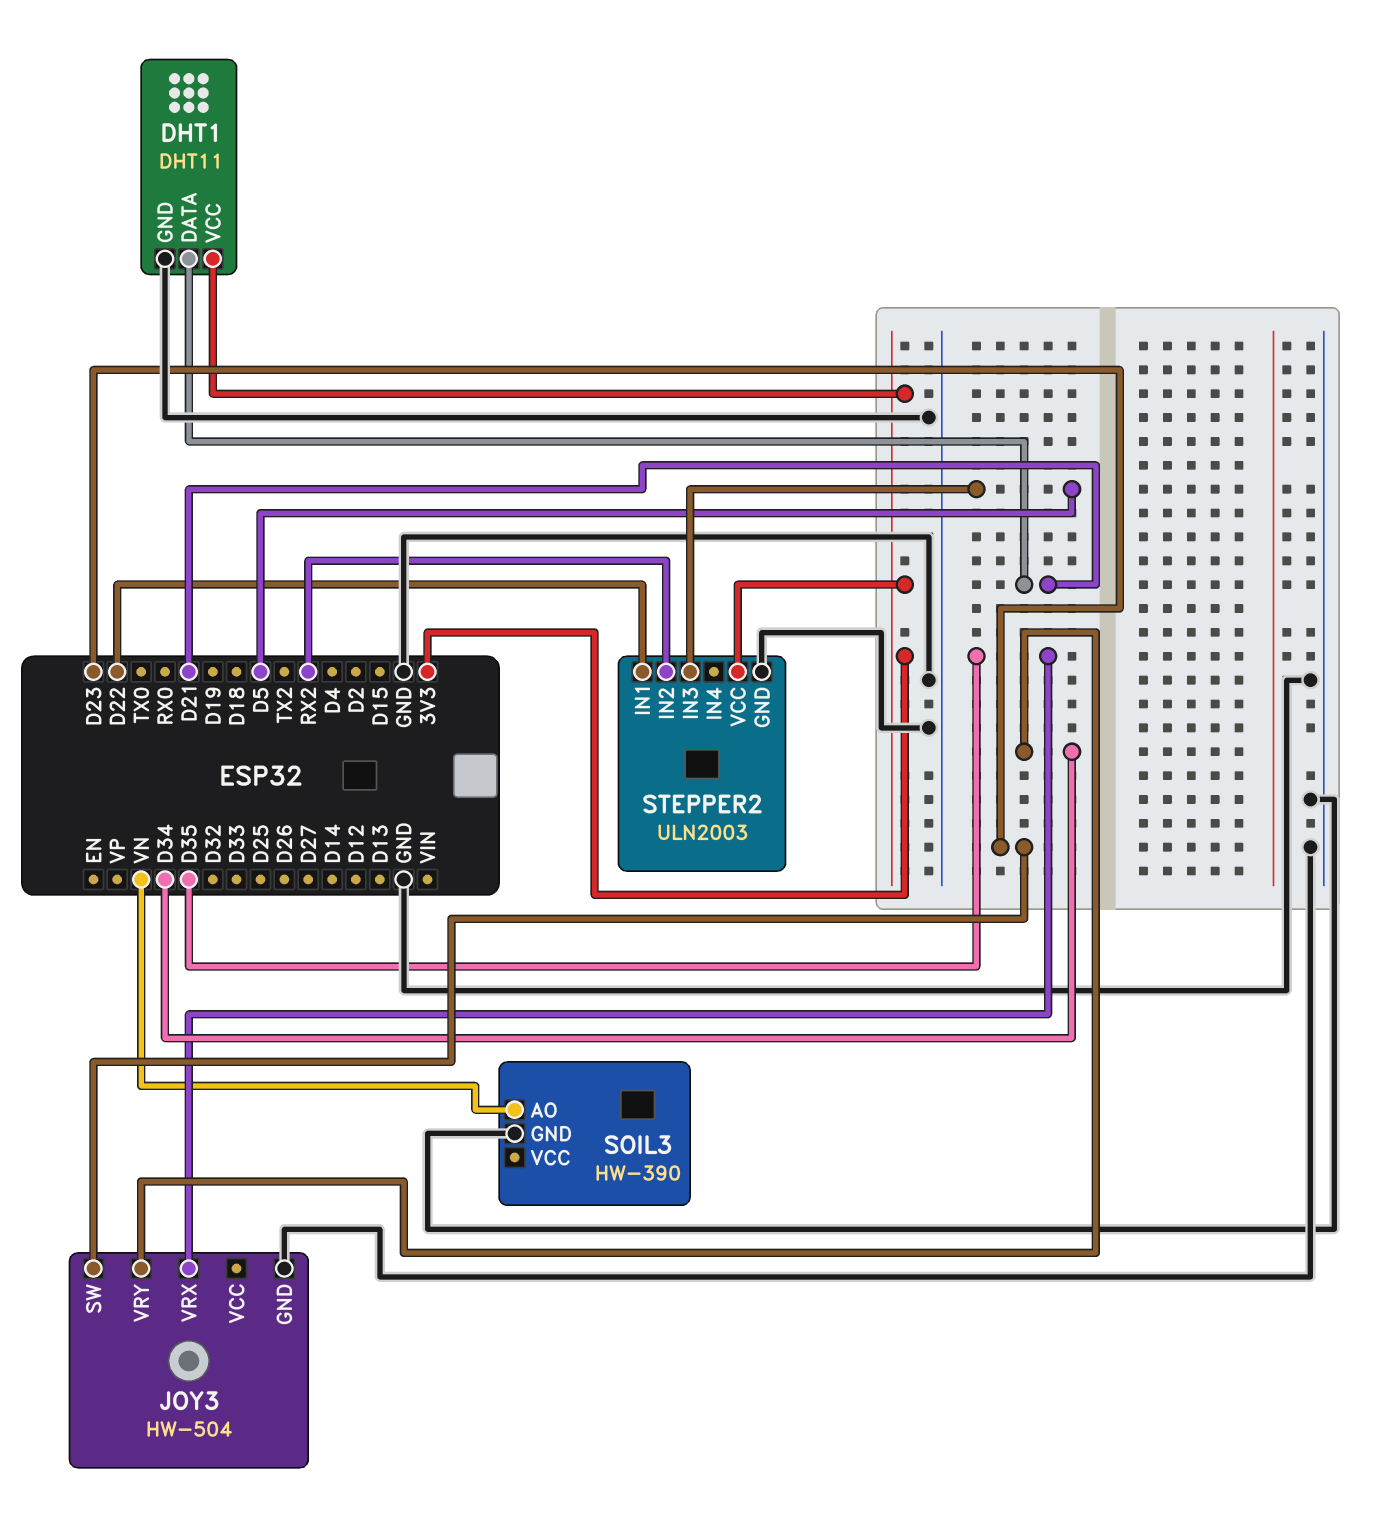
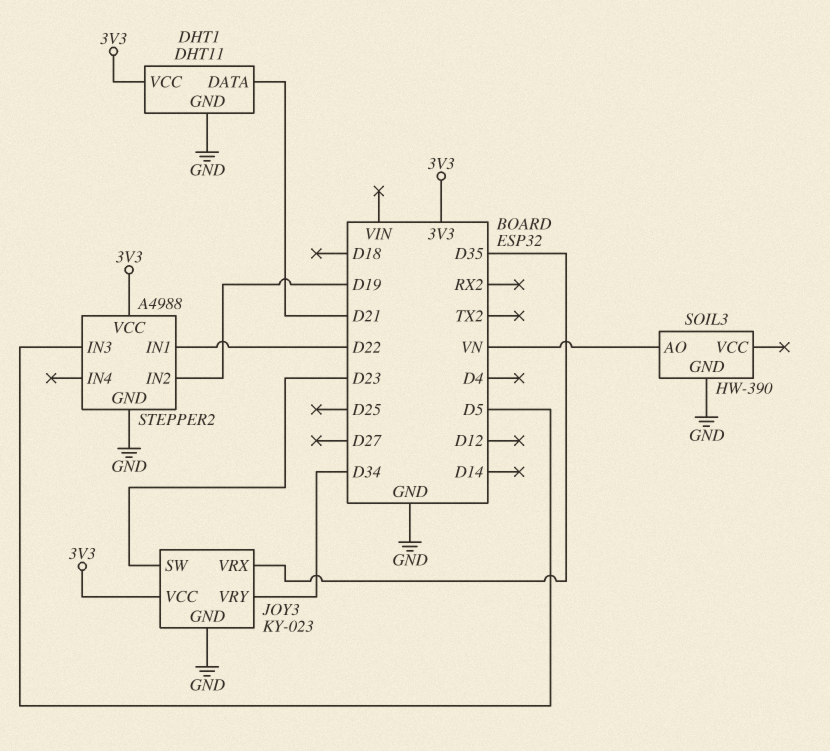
JOY3: HW-504 -> KY-023
JOY3 pin VCC: none -> 3V3
STEPPER2: ULN2003 -> A4988
STEPPER2 pin IN2: RX2 -> D19

